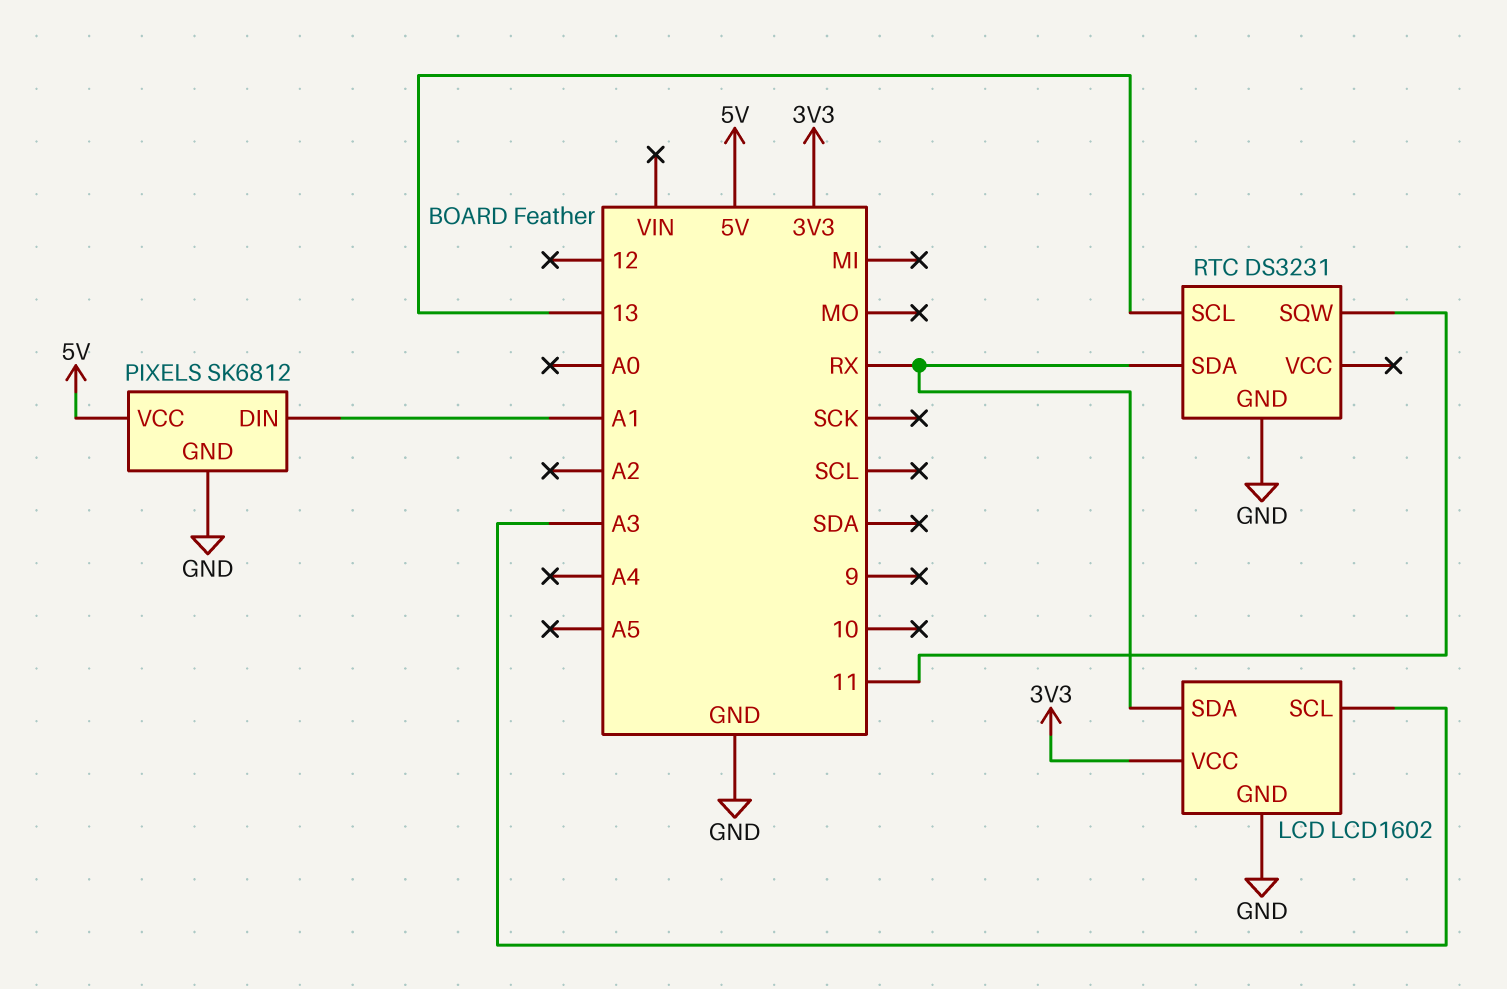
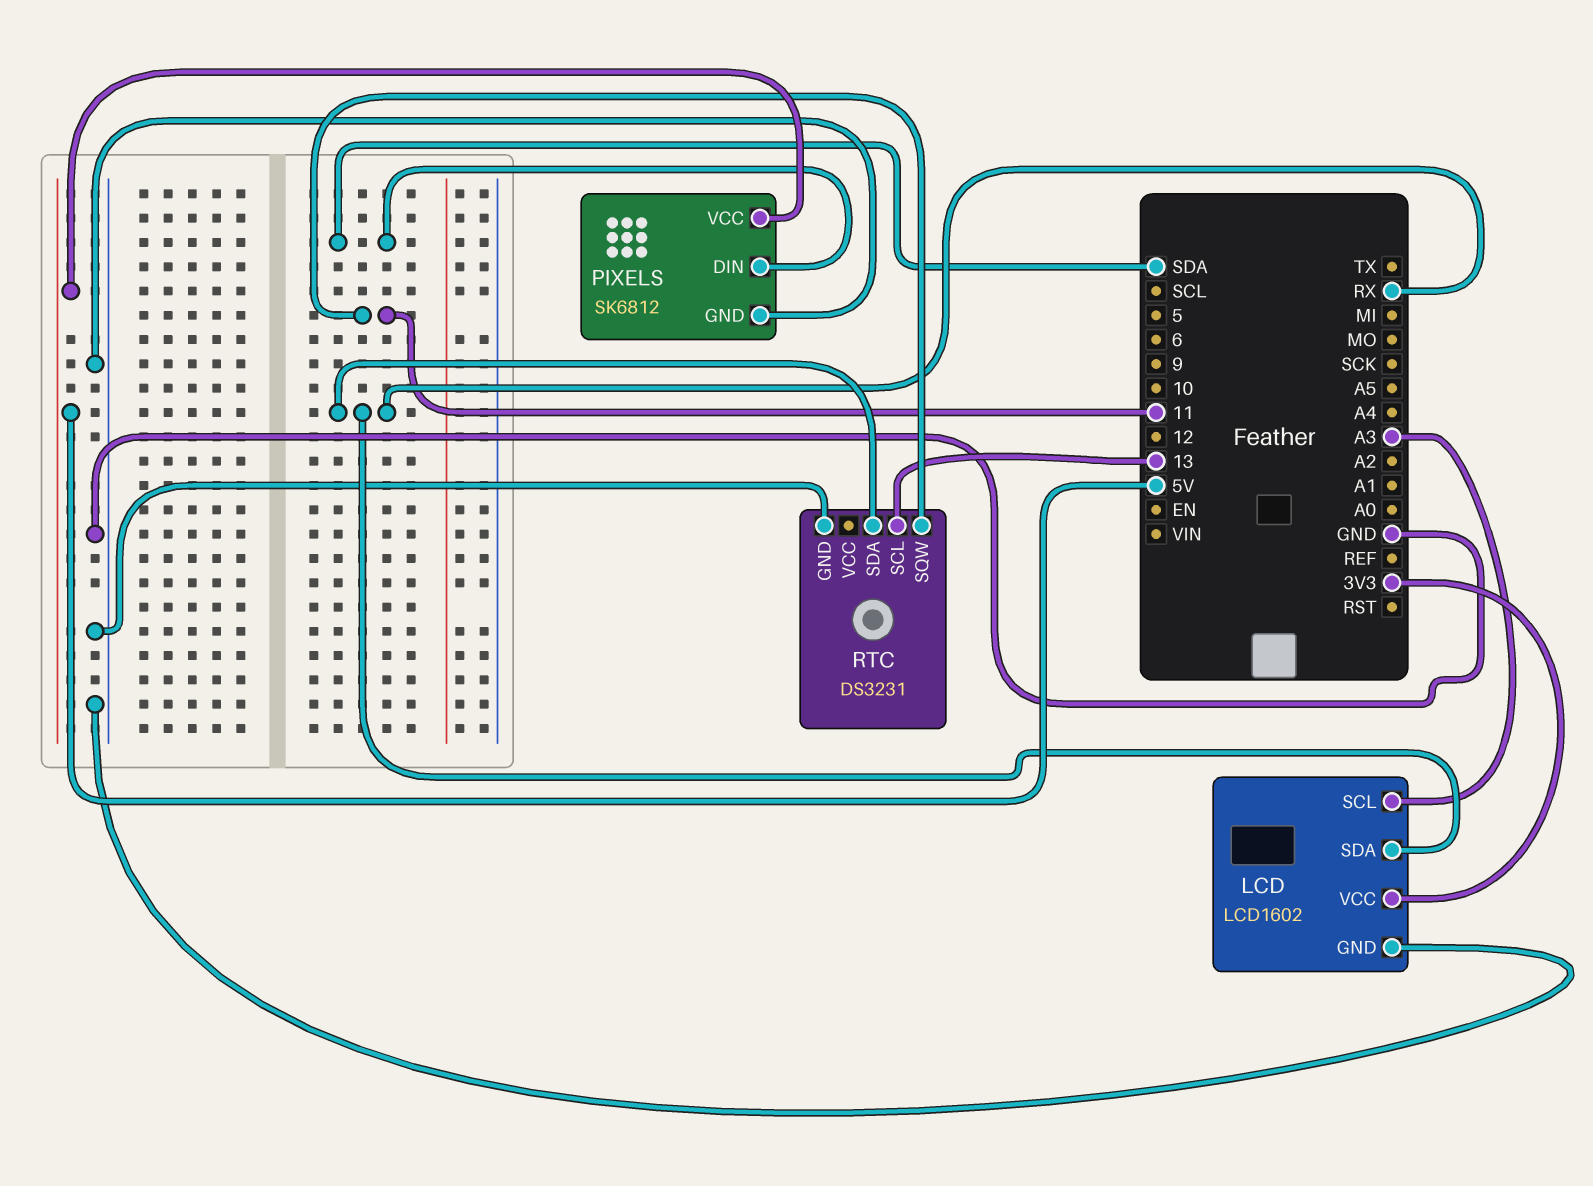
PIXELS pin DIN: A1 -> SDA

